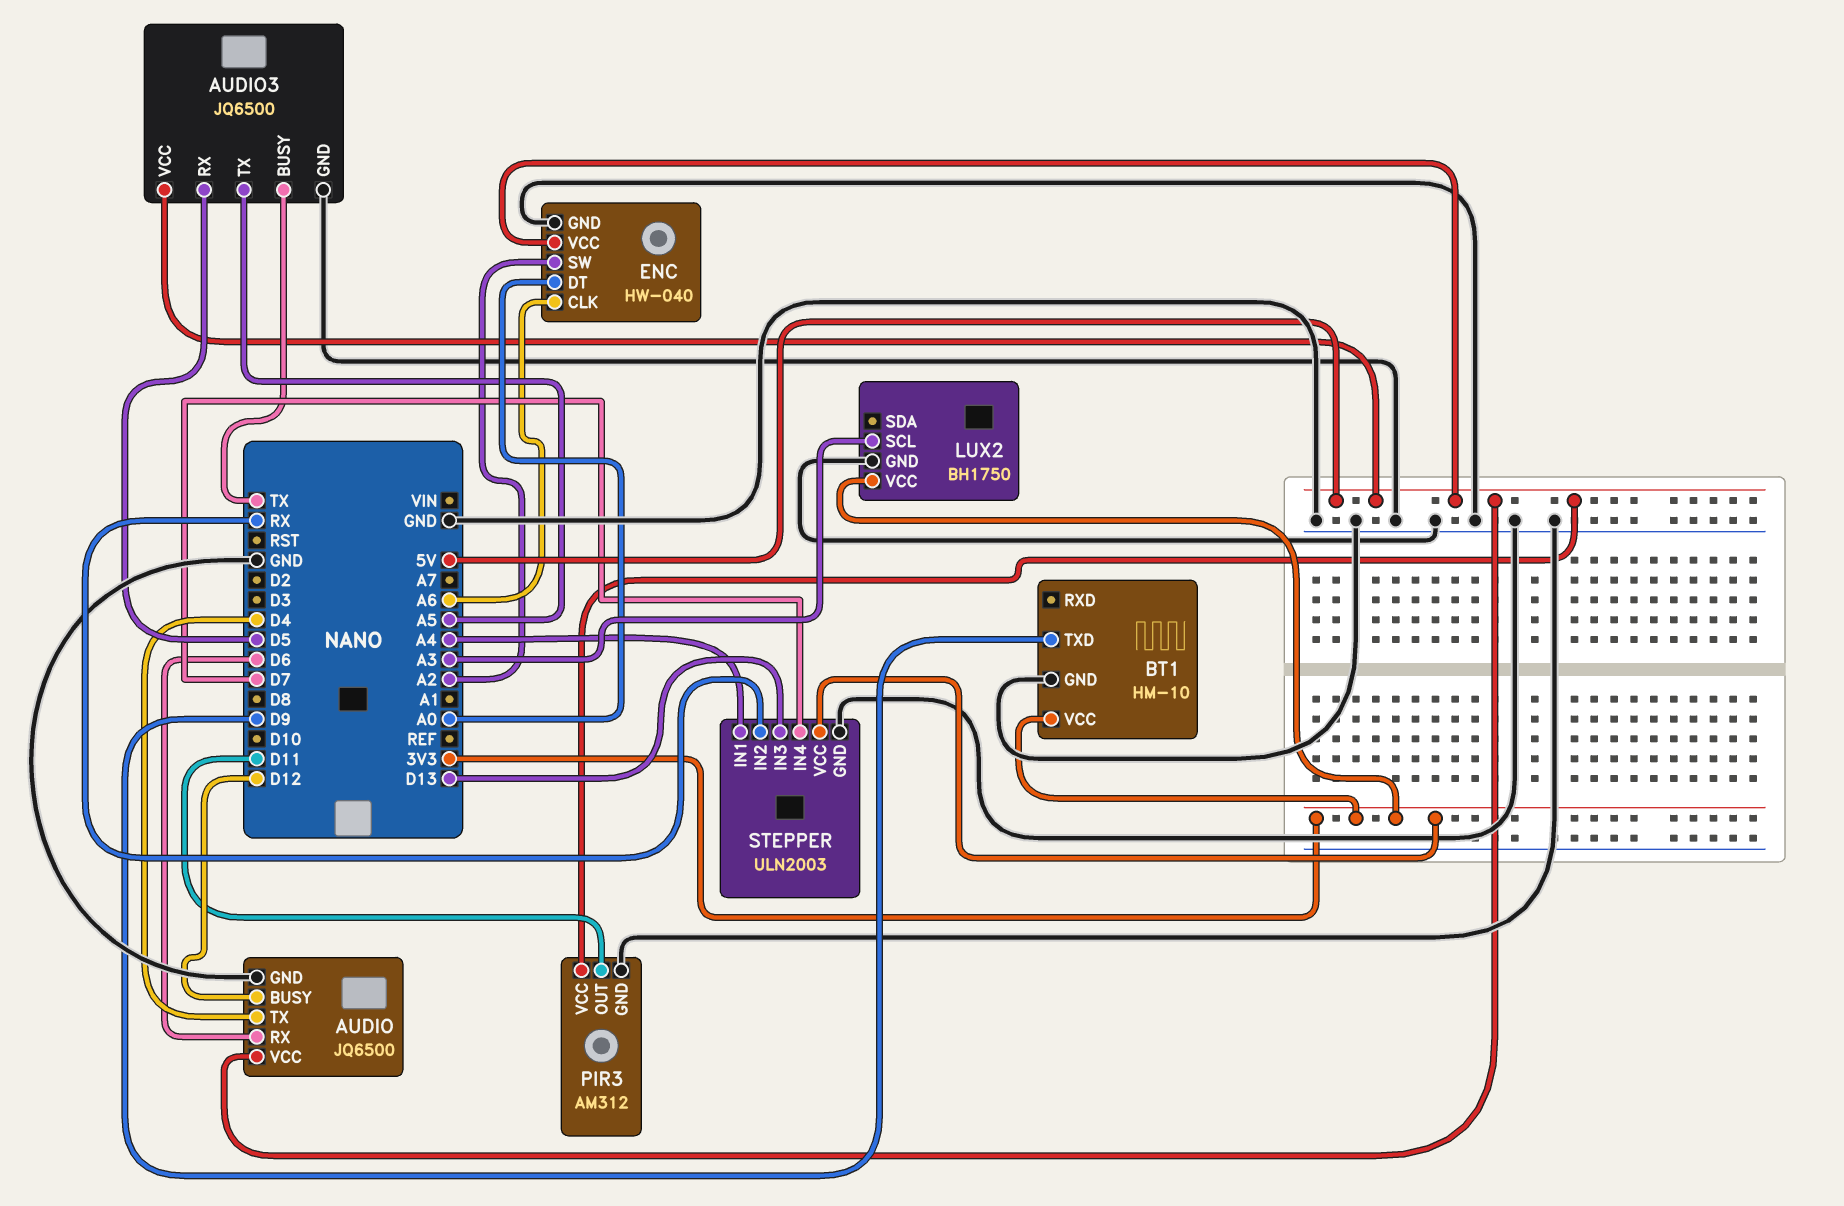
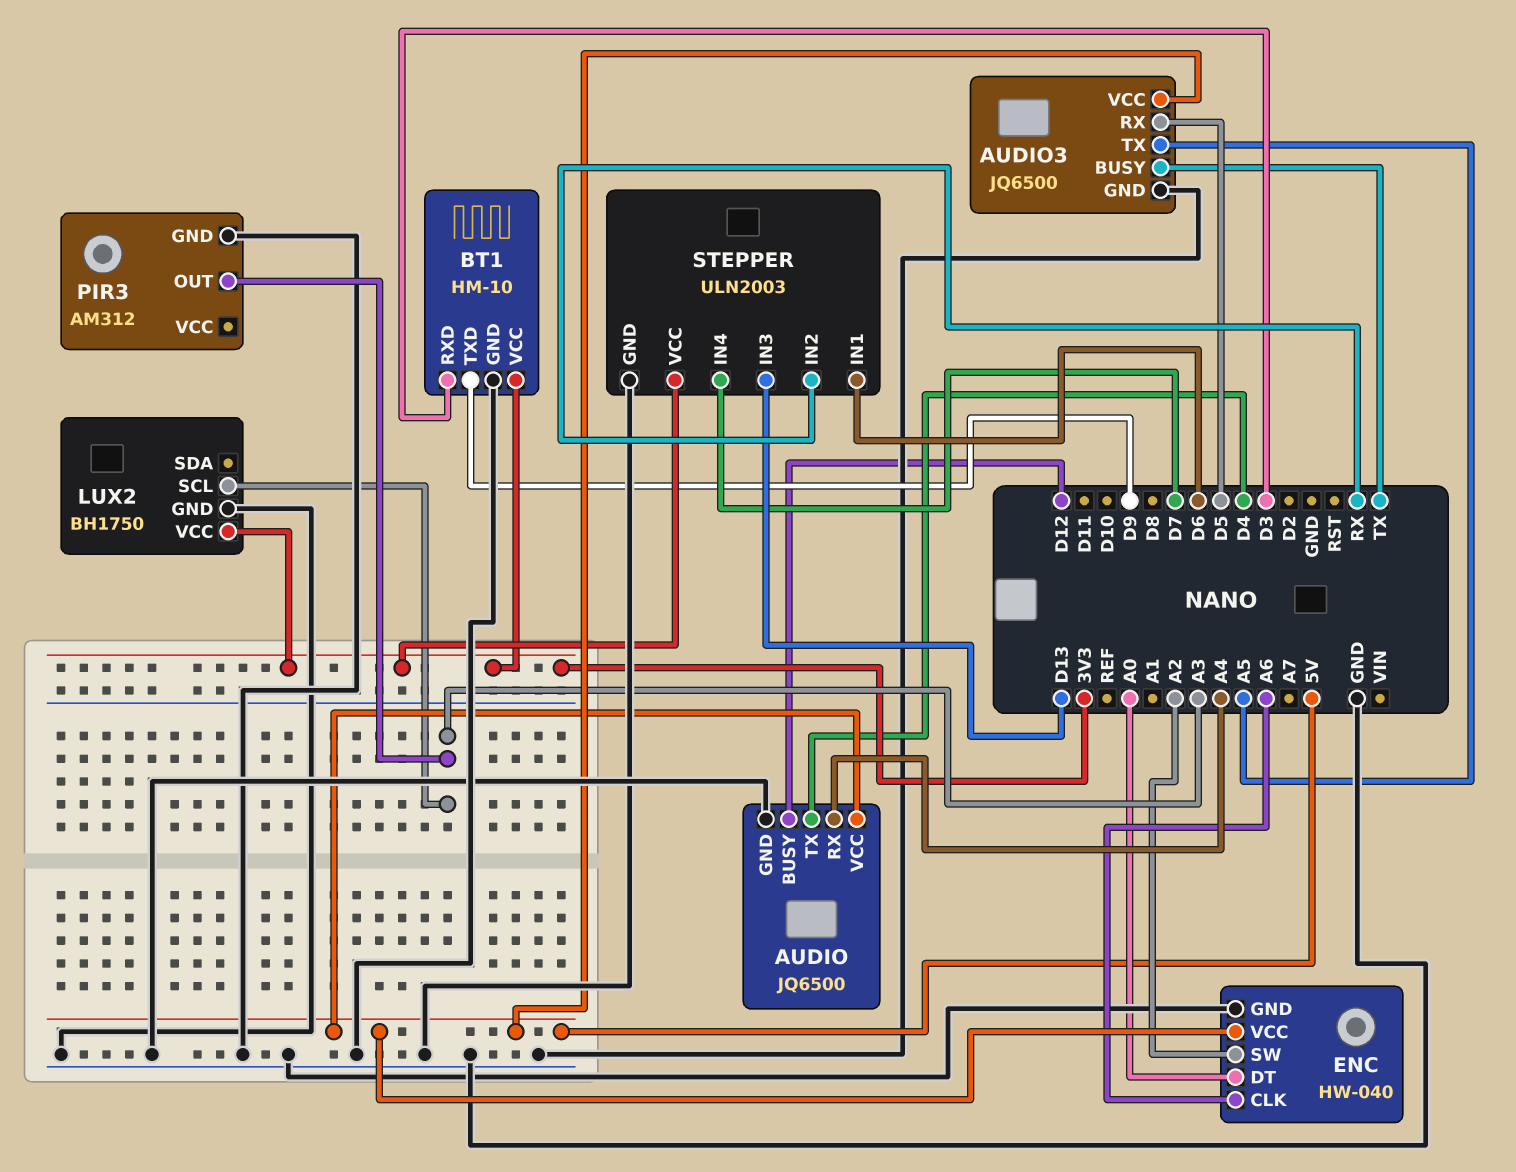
AUDIO pin RX: D6 -> A4
BT1 pin RXD: none -> D3
PIR3 pin OUT: D11 -> A3
PIR3 pin VCC: 5V -> none
STEPPER pin IN1: A4 -> D6

